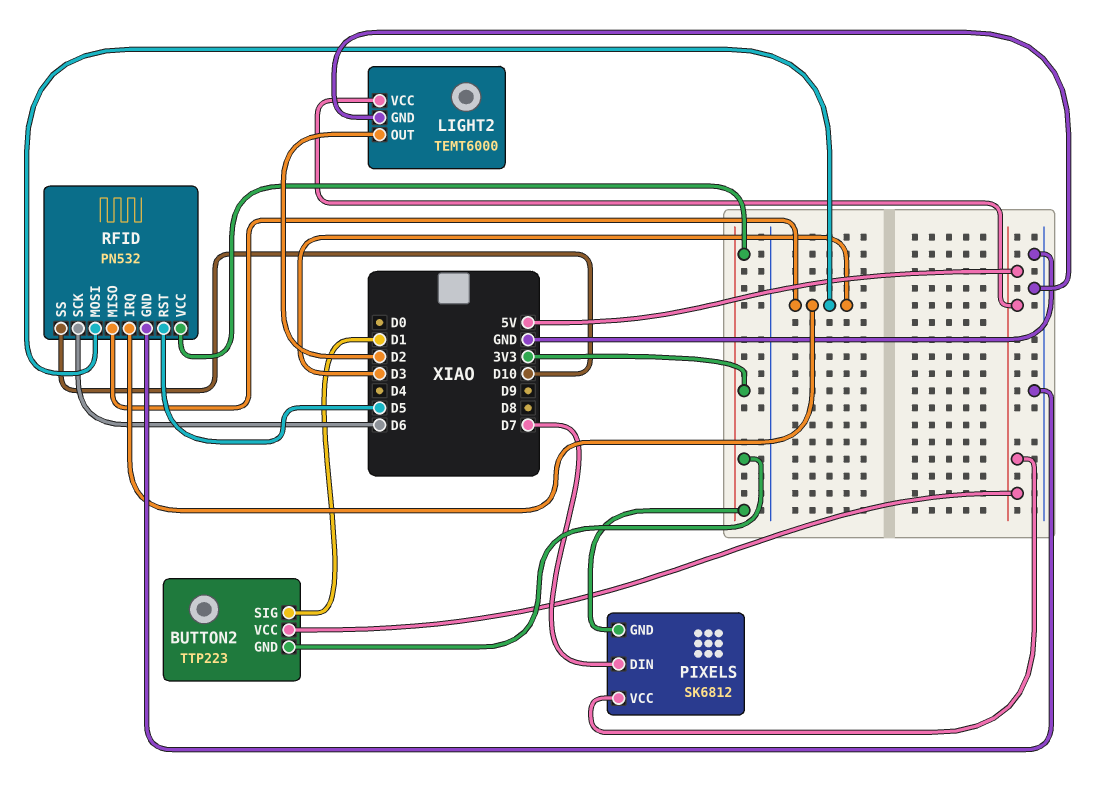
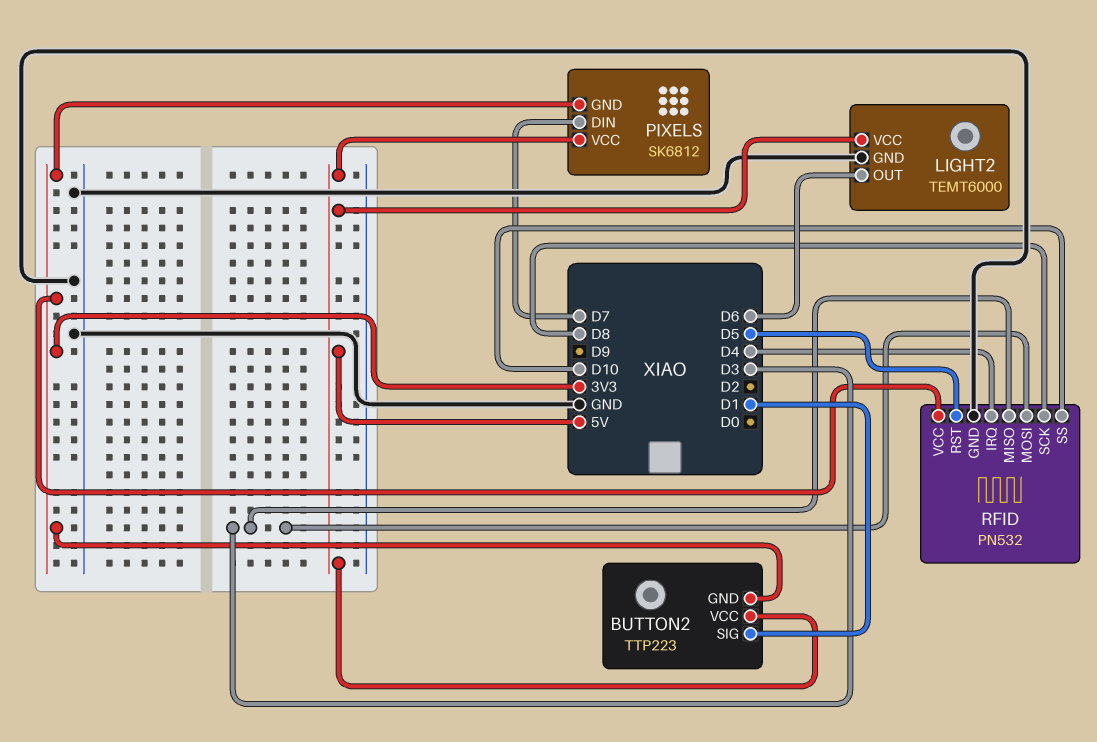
LIGHT2 pin OUT: D2 -> D6
RFID pin IRQ: D3 -> D4
RFID pin SCK: D6 -> D8

